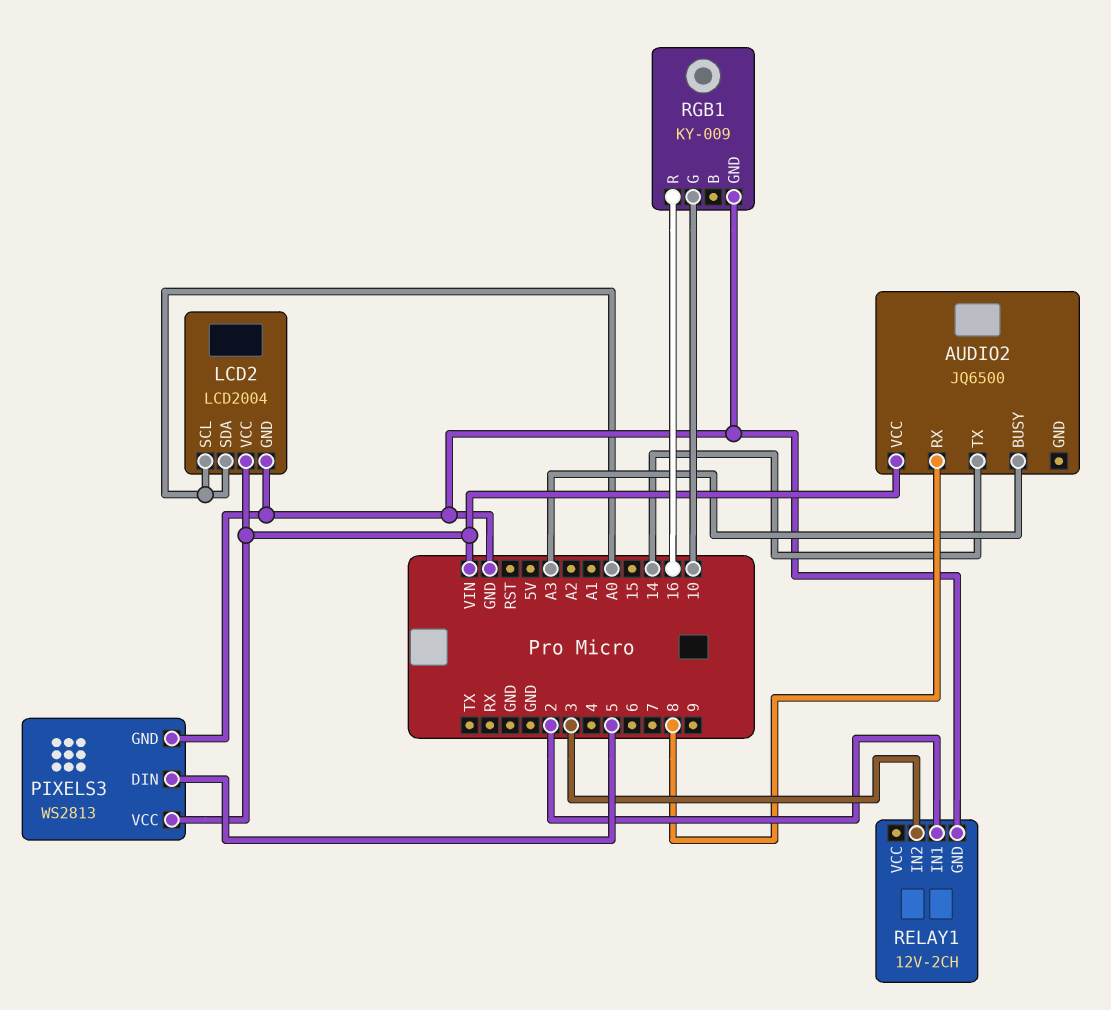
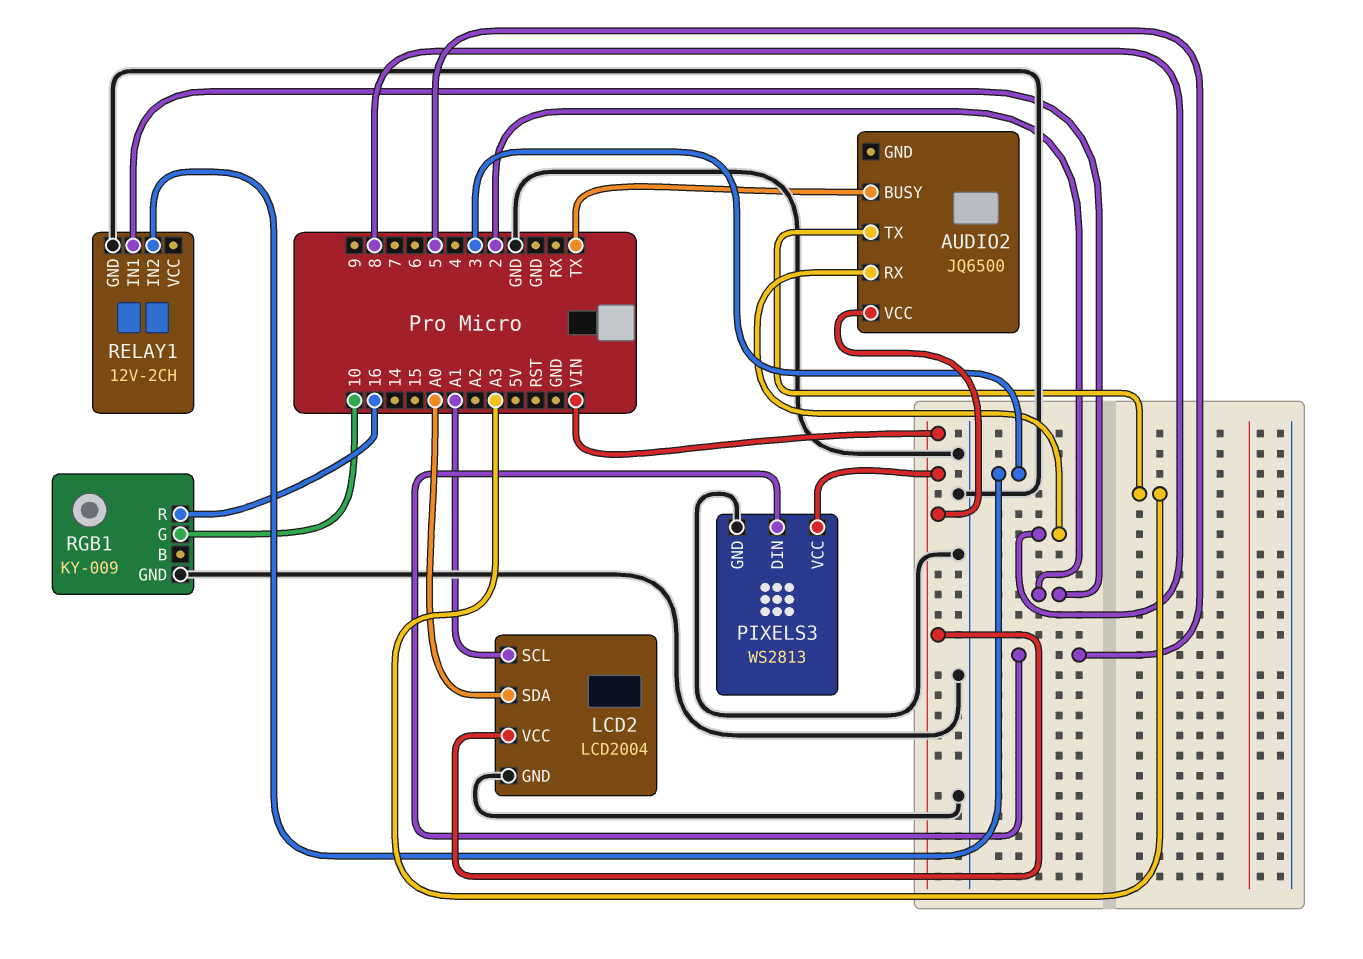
AUDIO2 pin BUSY: A3 -> TX
AUDIO2 pin TX: 14 -> A3
LCD2 pin SCL: A0 -> A1

